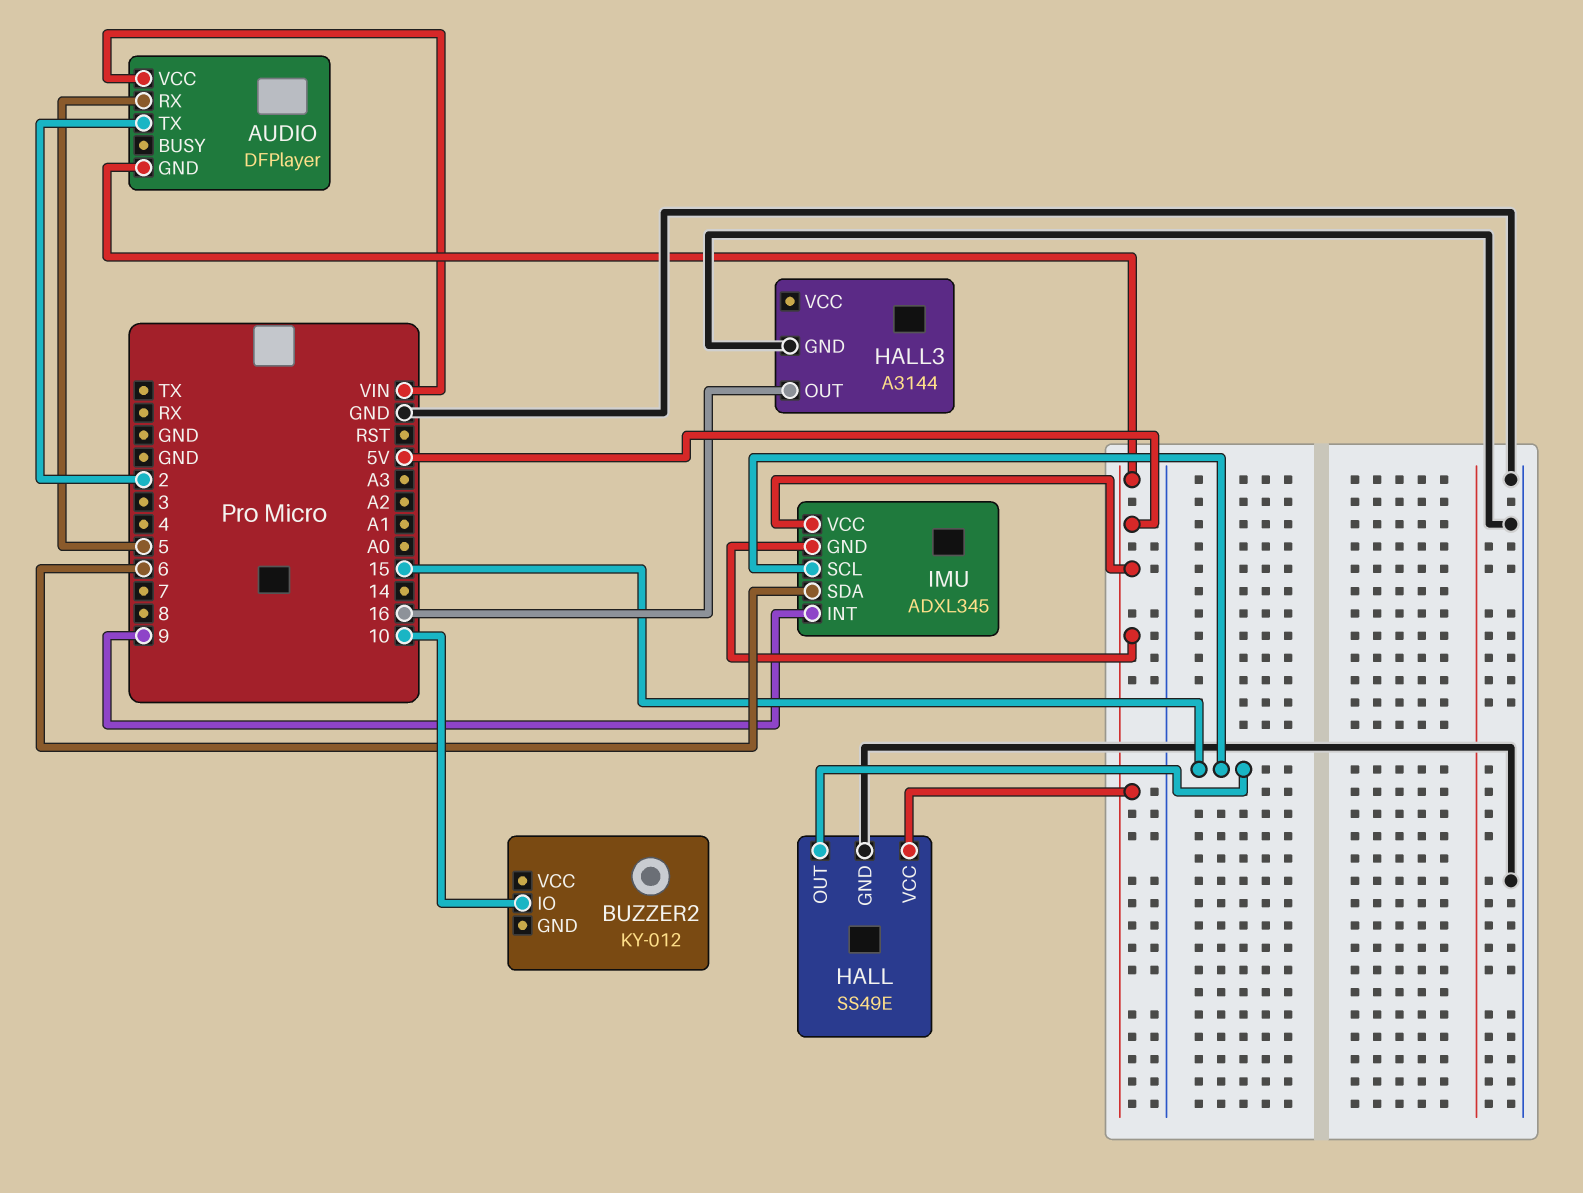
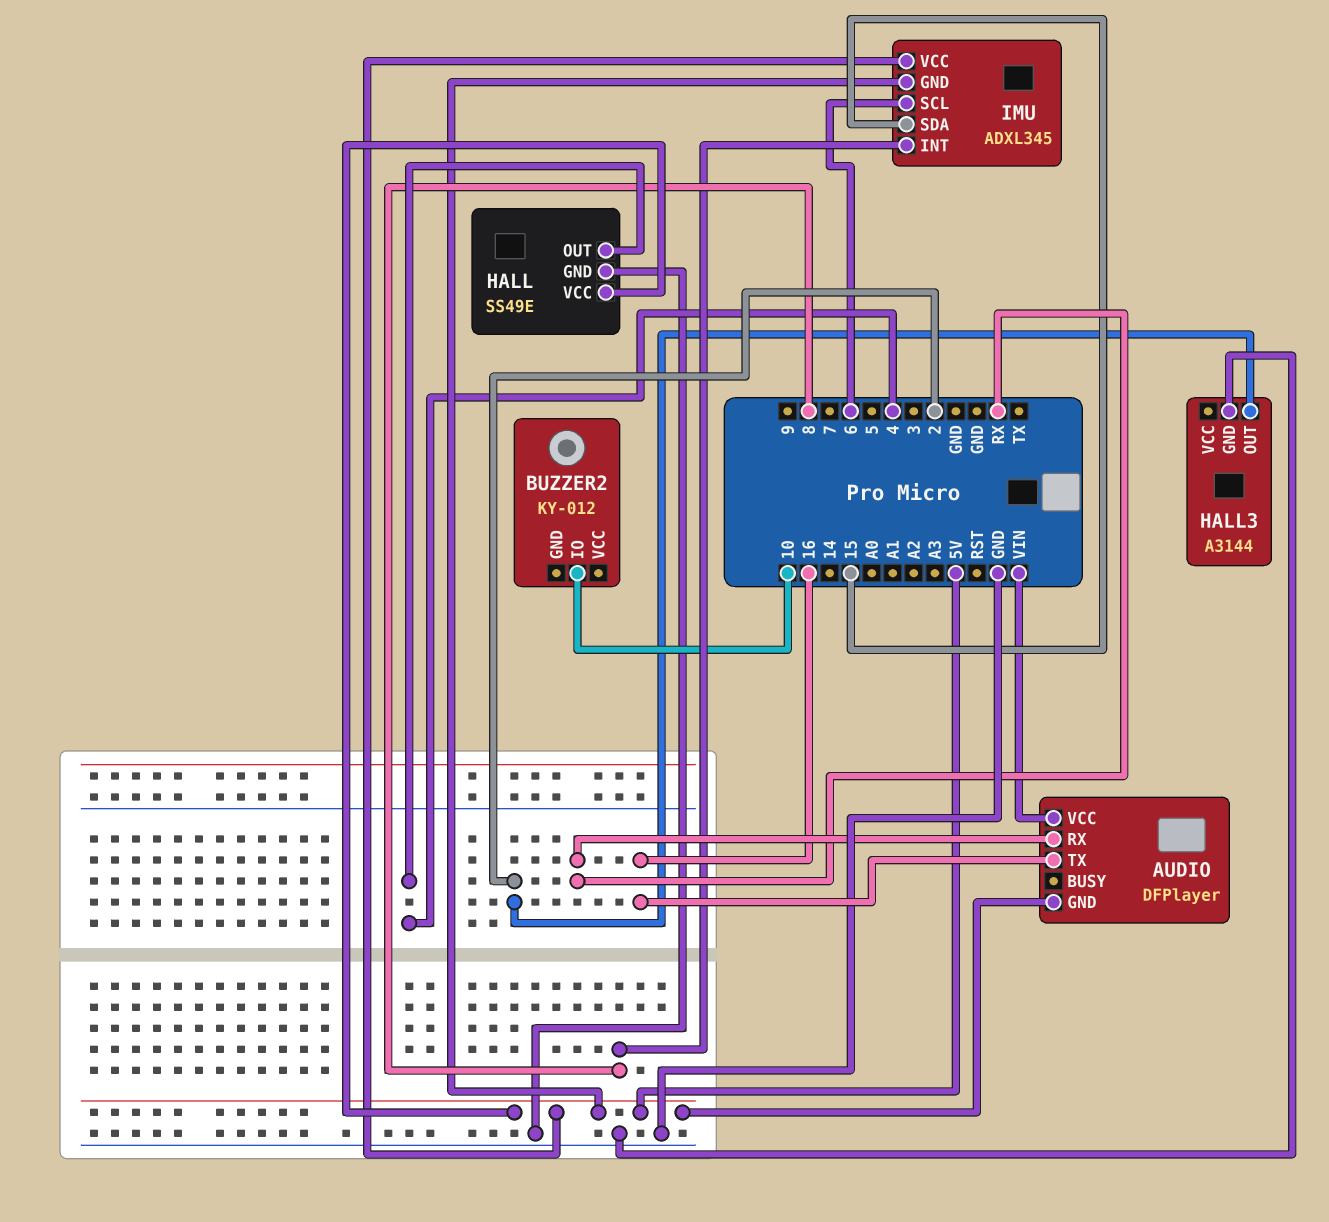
AUDIO pin RX: 5 -> RX
AUDIO pin TX: 2 -> 16
HALL pin OUT: 15 -> 4
HALL3 pin OUT: 16 -> 2
IMU pin INT: 9 -> 8
IMU pin SCL: 15 -> 6
IMU pin SDA: 6 -> 15

